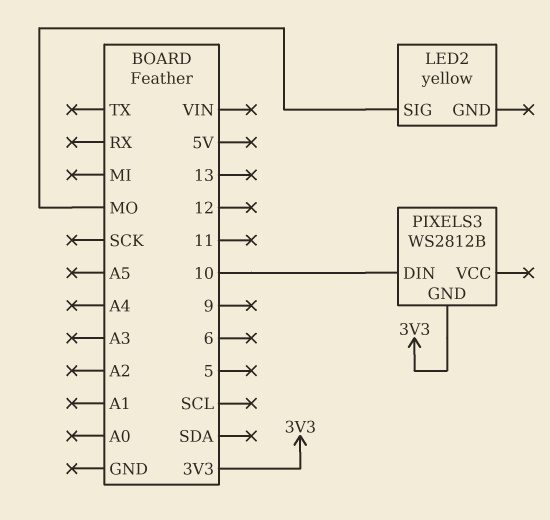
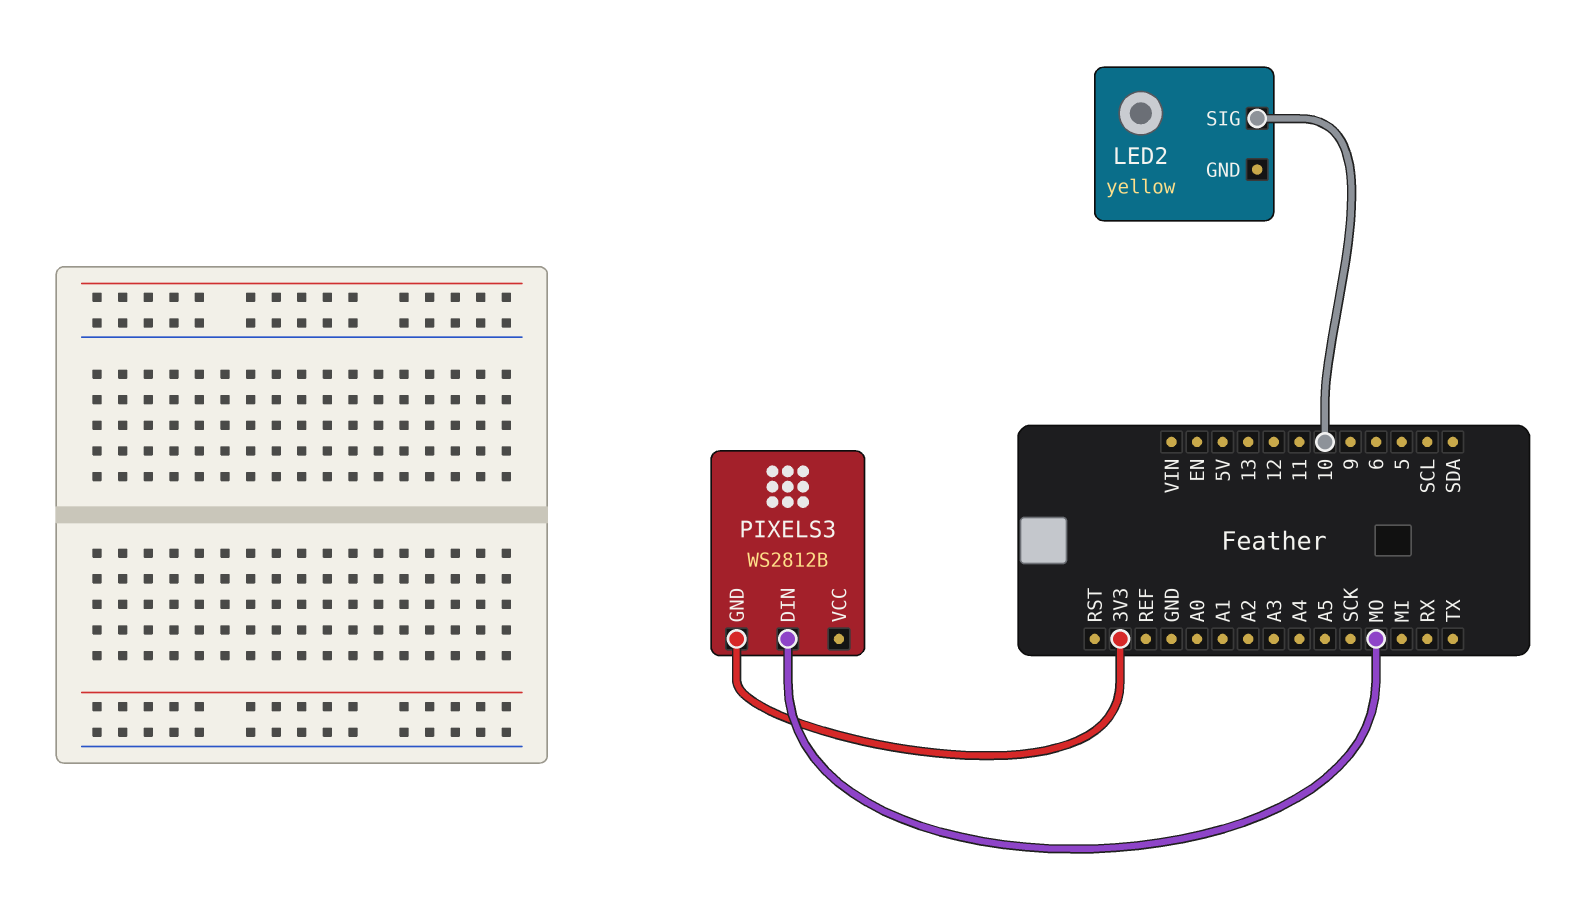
LED2 pin SIG: MO -> 10
PIXELS3 pin DIN: 10 -> MO

